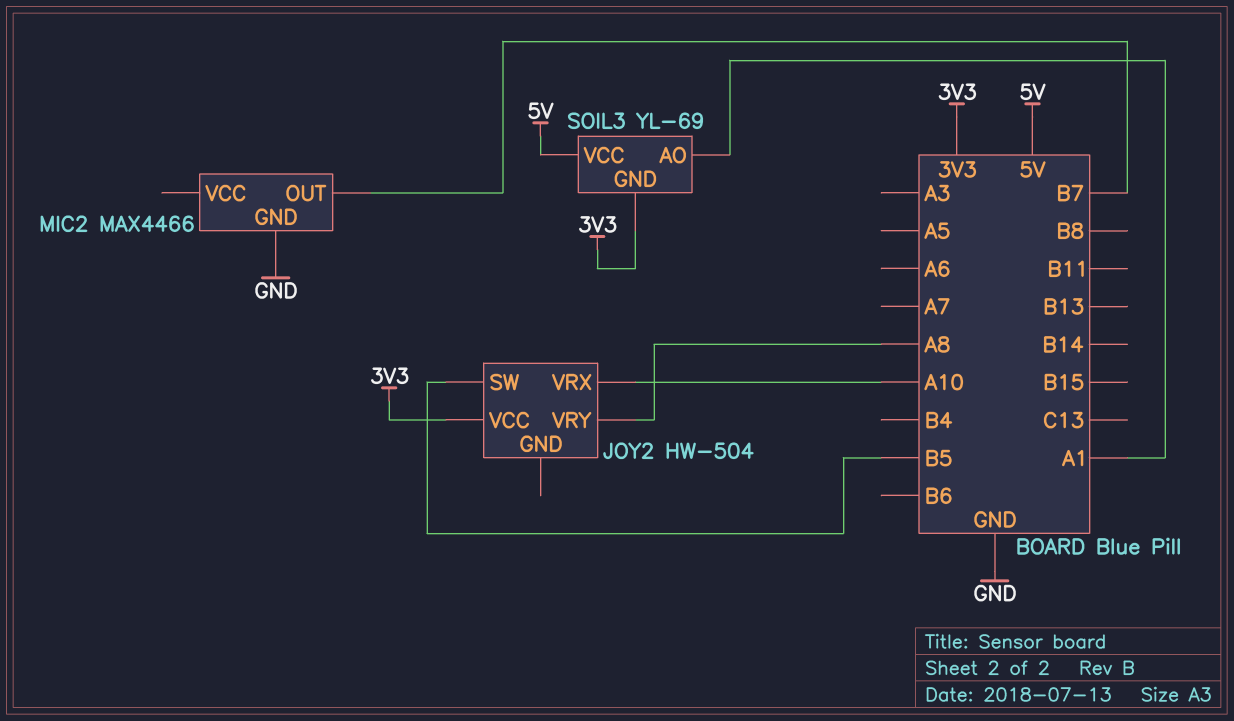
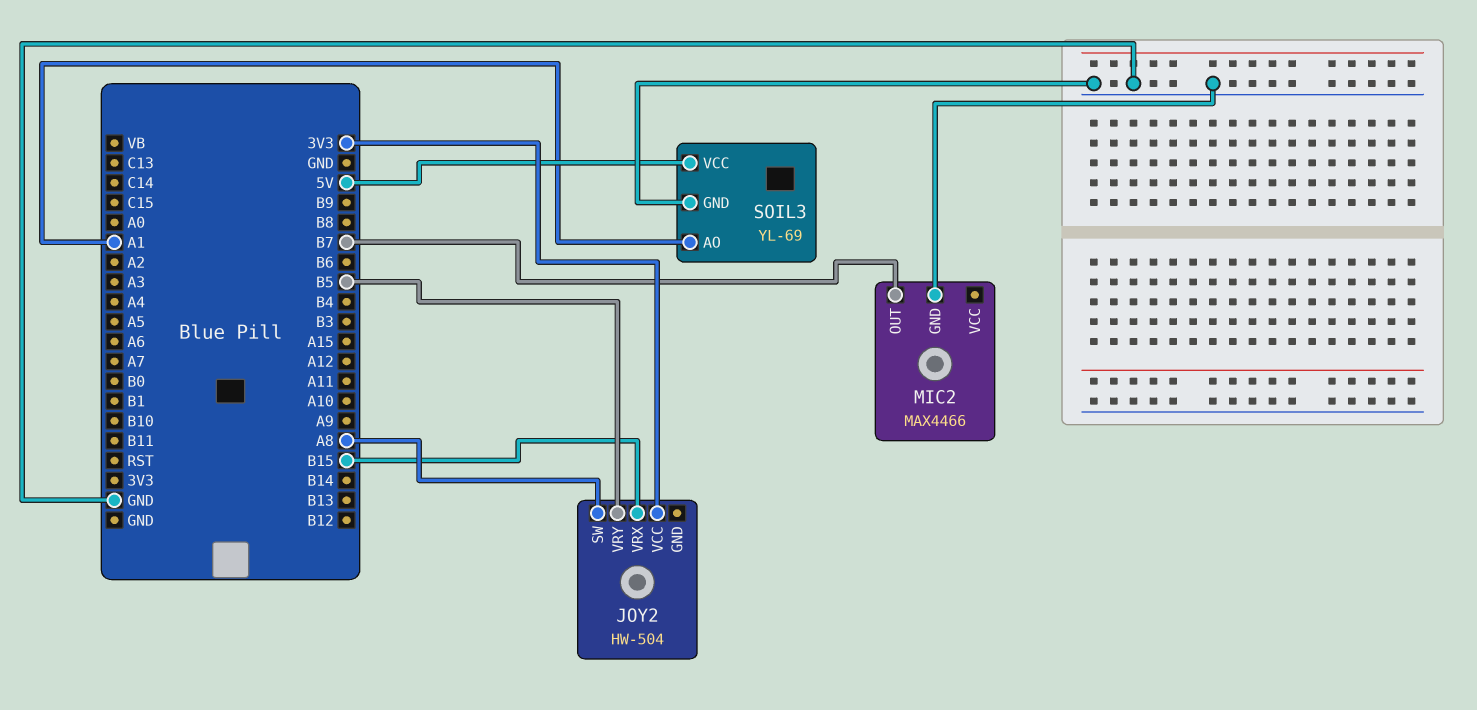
JOY2 pin SW: B5 -> A8
JOY2 pin VRX: A10 -> B15
JOY2 pin VRY: A8 -> B5
SOIL3 pin GND: 3V3 -> GND

